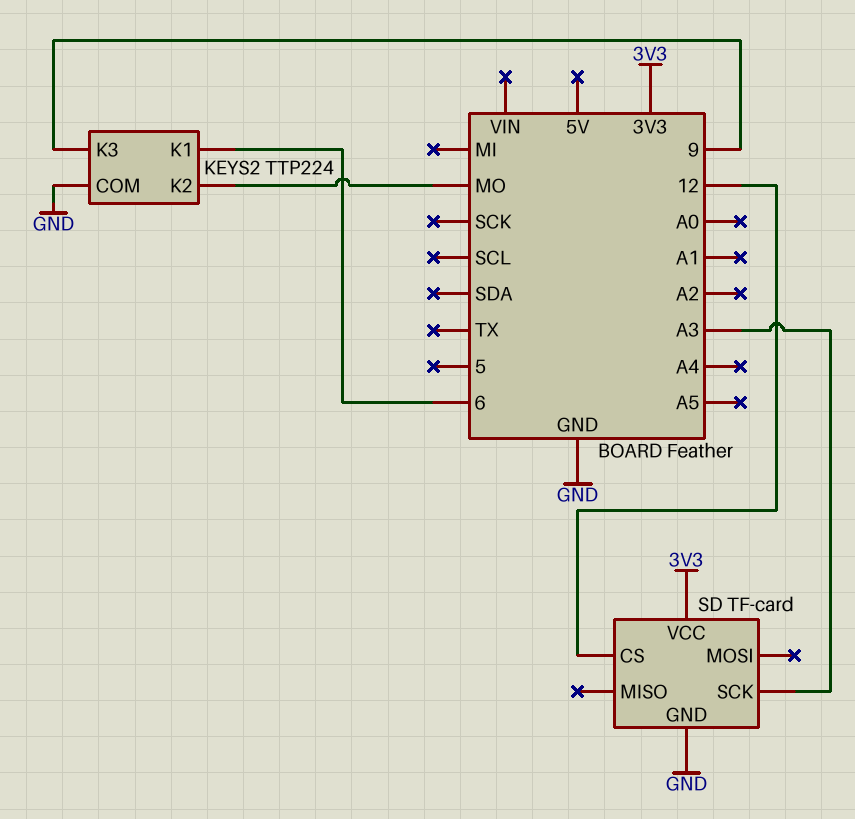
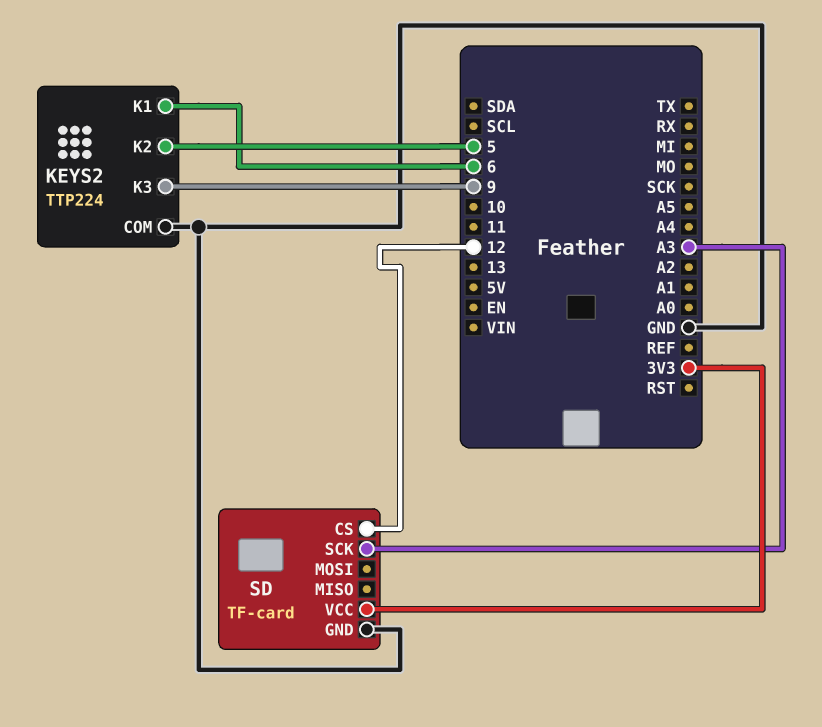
KEYS2 pin K2: MO -> 5

